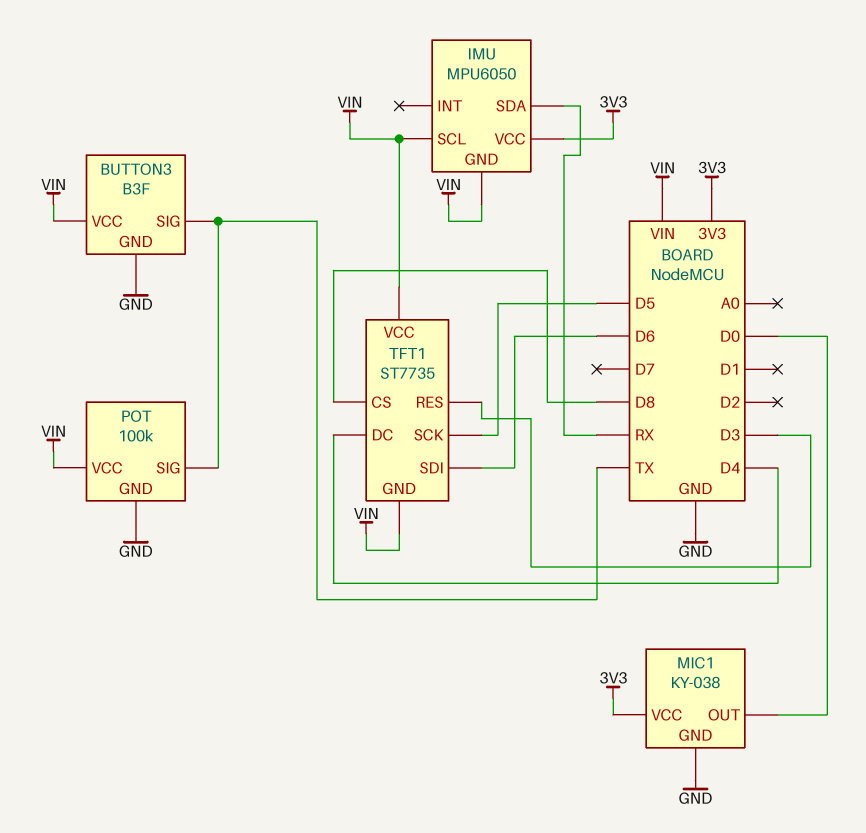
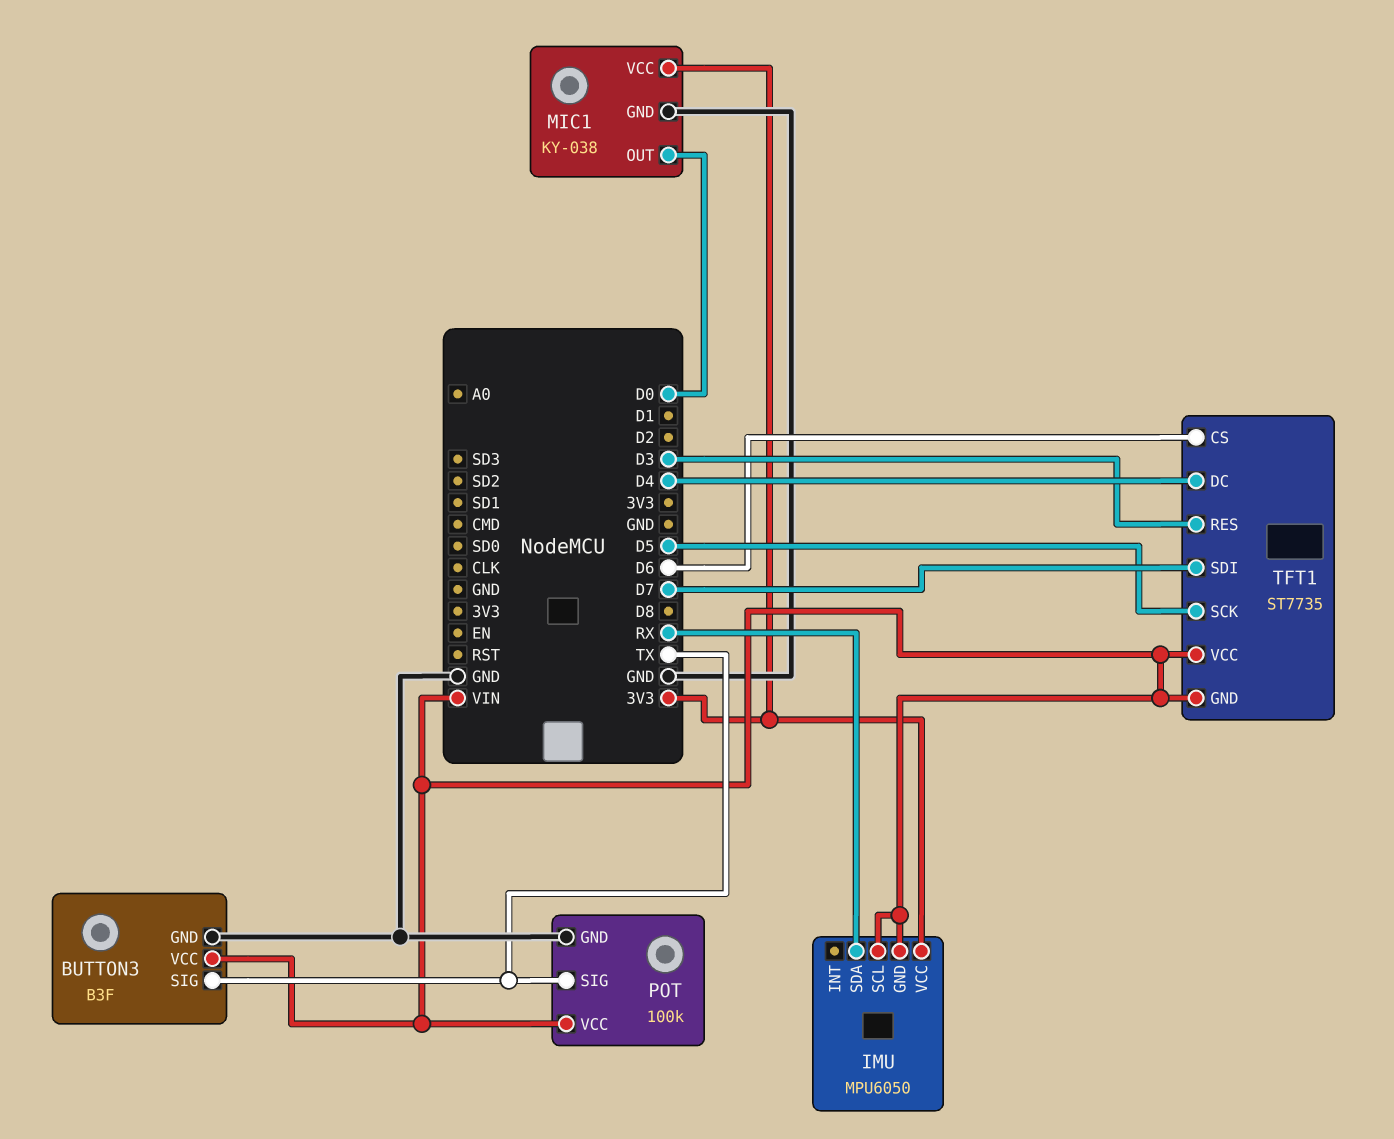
TFT1 pin CS: D8 -> D6
TFT1 pin SDI: D6 -> D7

